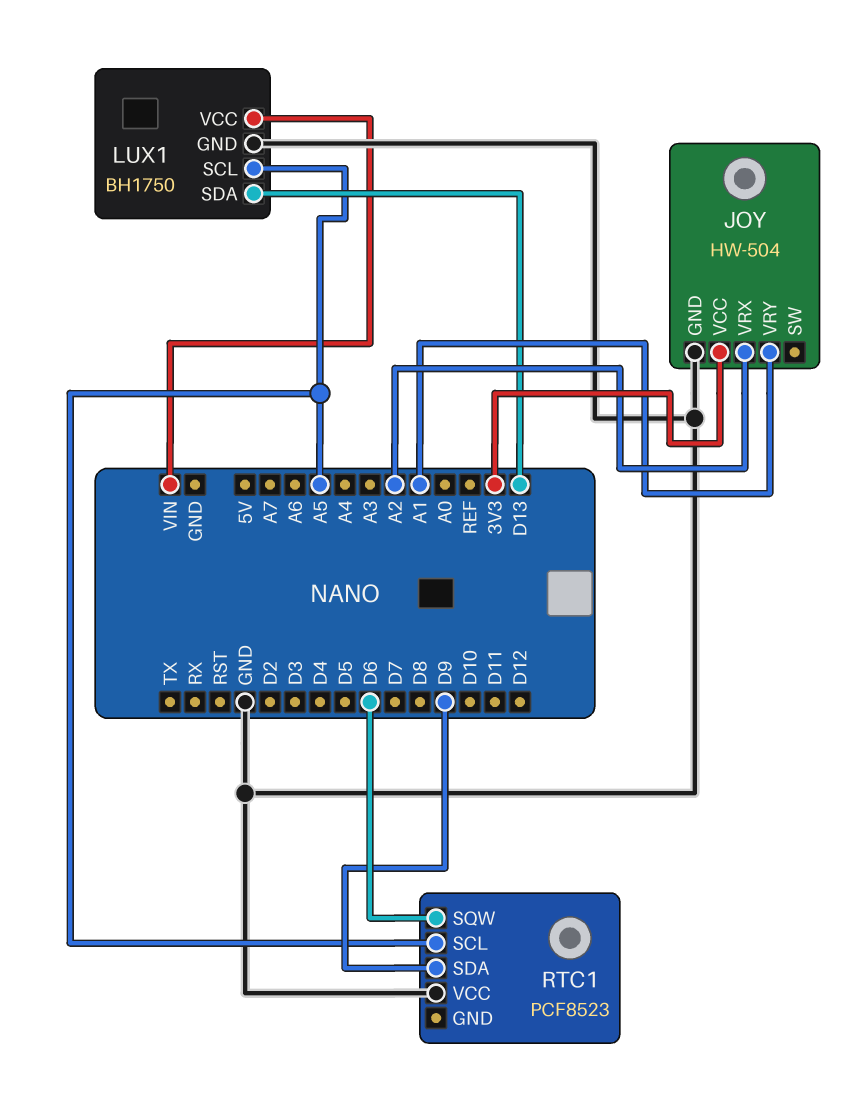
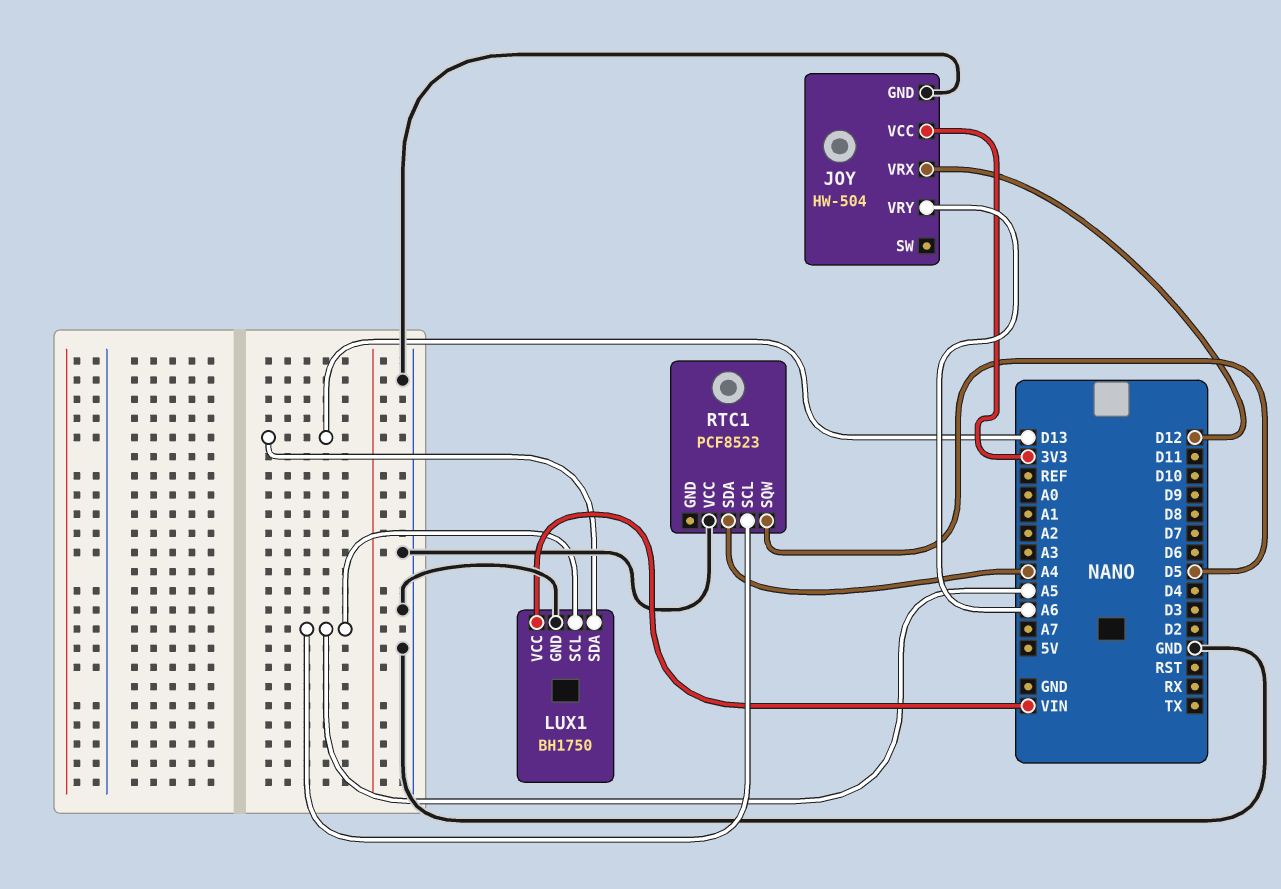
JOY pin VRX: A2 -> D12
JOY pin VRY: A1 -> A6
RTC1 pin SDA: D9 -> A4
RTC1 pin SQW: D6 -> D5

